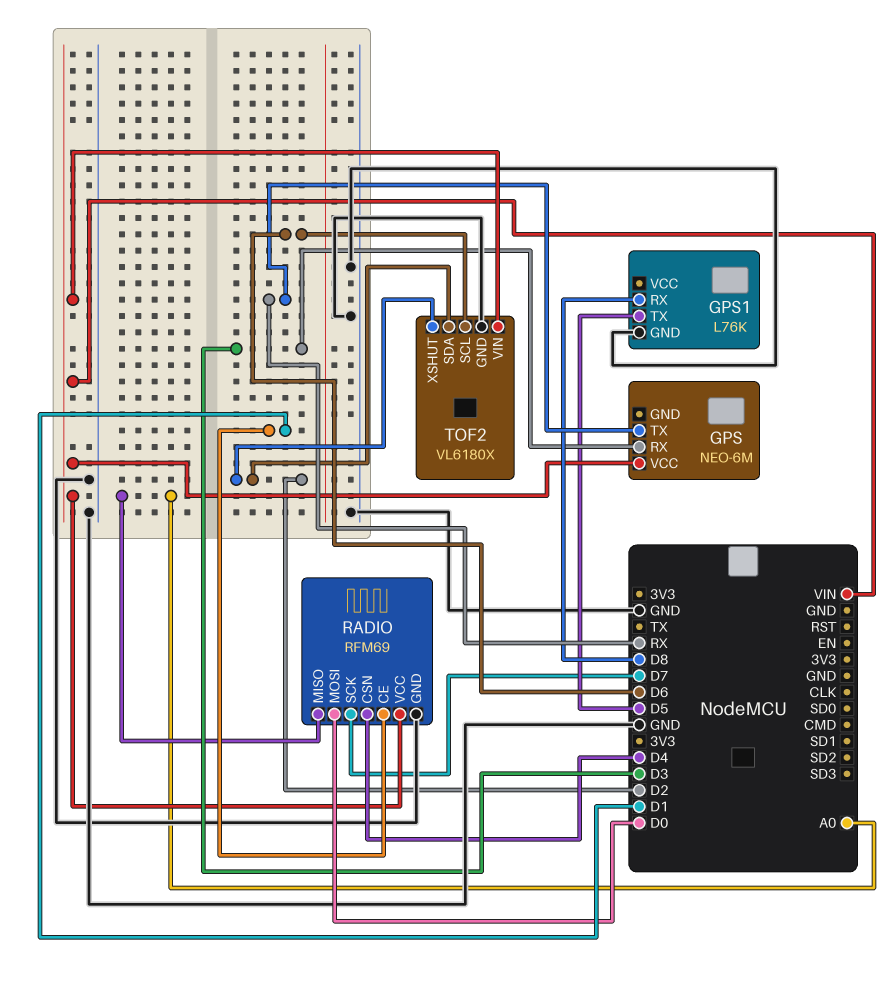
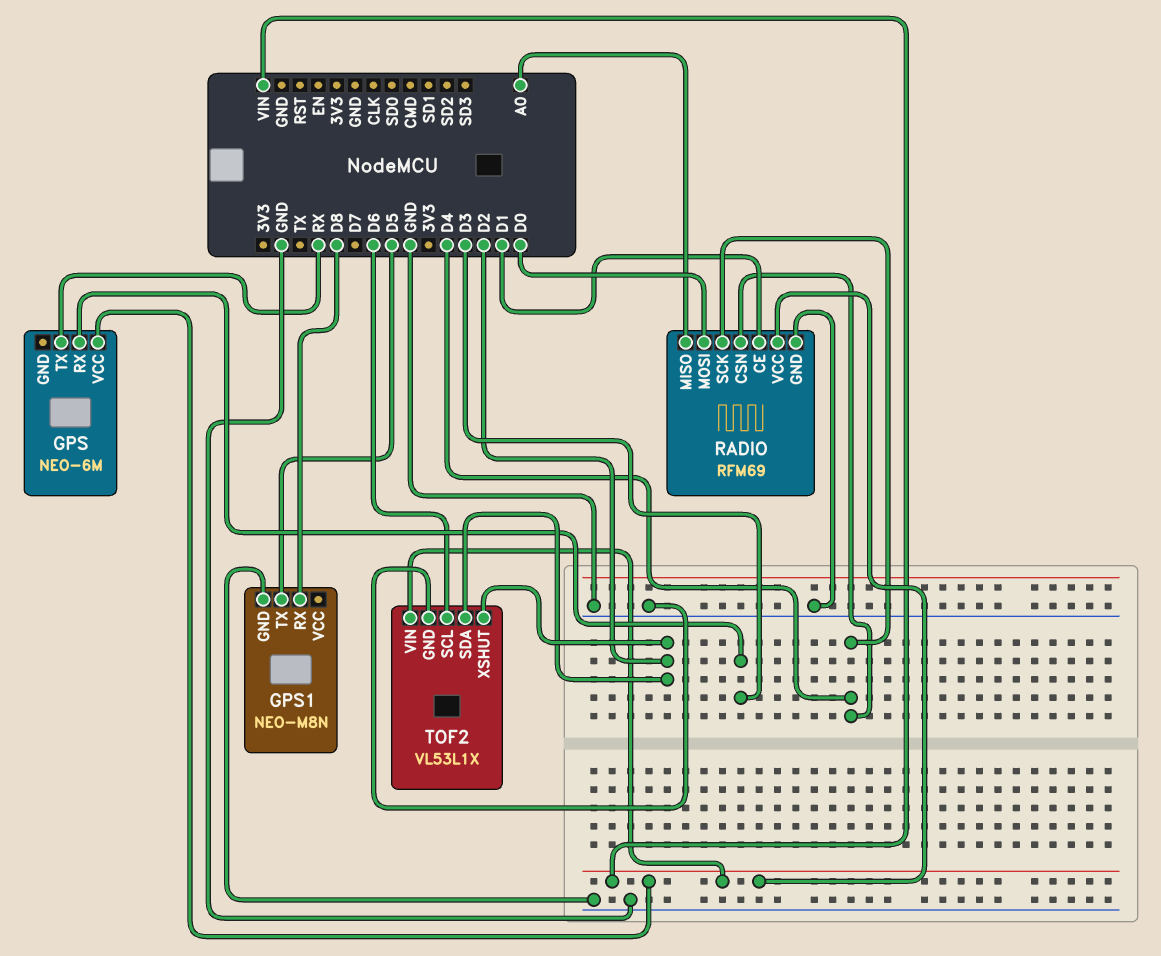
GPS1: L76K -> NEO-M8N
RADIO pin SCK: D7 -> D4
TOF2: VL6180X -> VL53L1X

